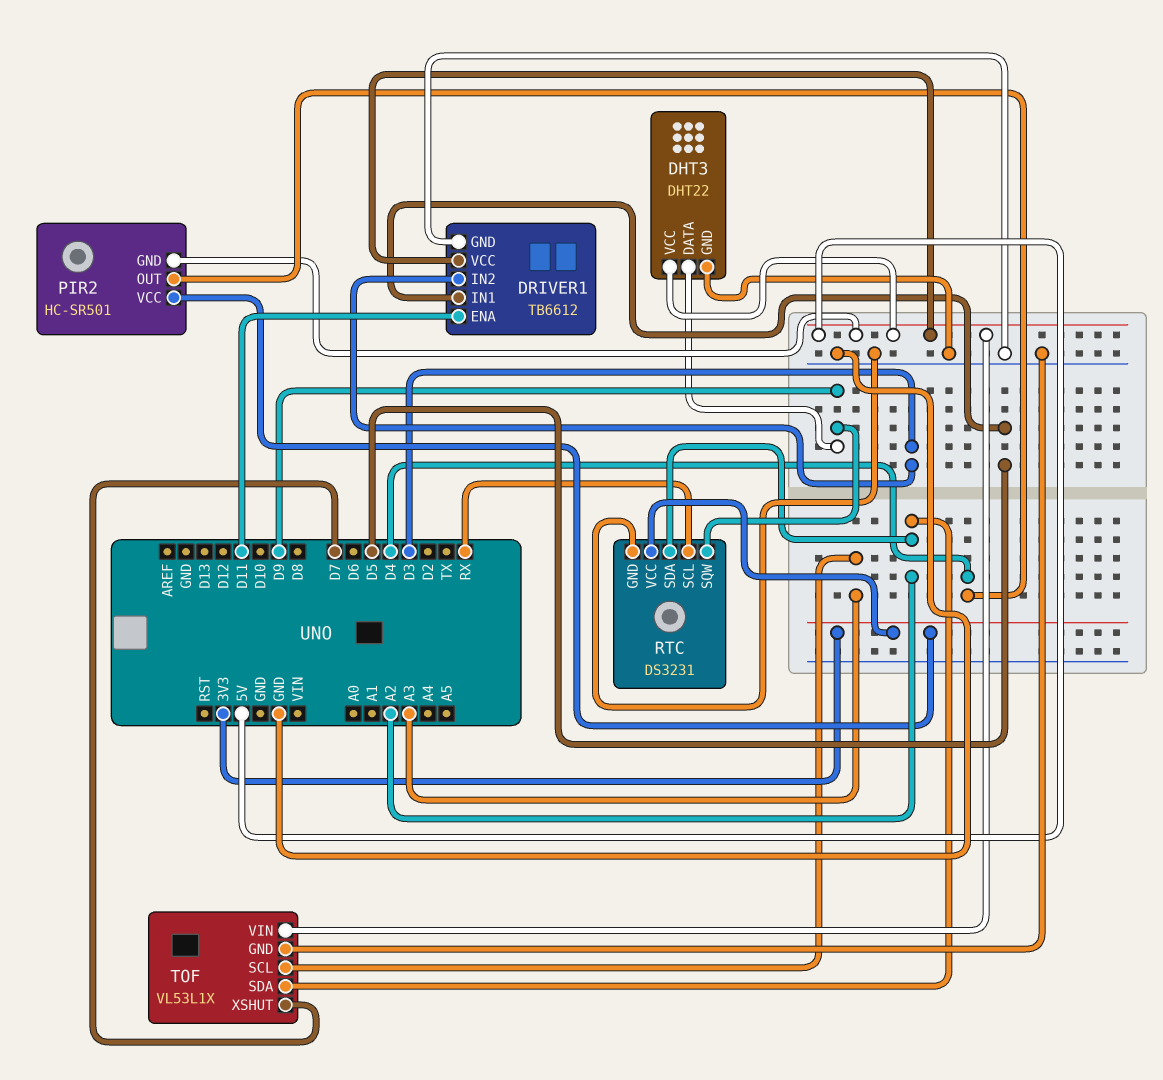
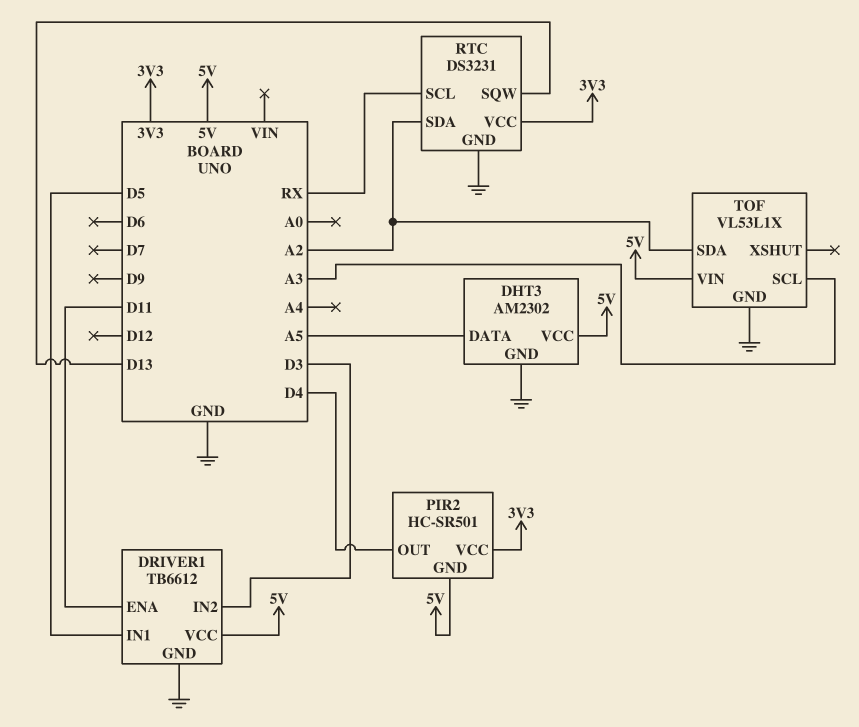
DHT3: DHT22 -> AM2302
DHT3 pin DATA: D9 -> A5
RTC pin SQW: D9 -> D13
TOF pin XSHUT: D7 -> none

